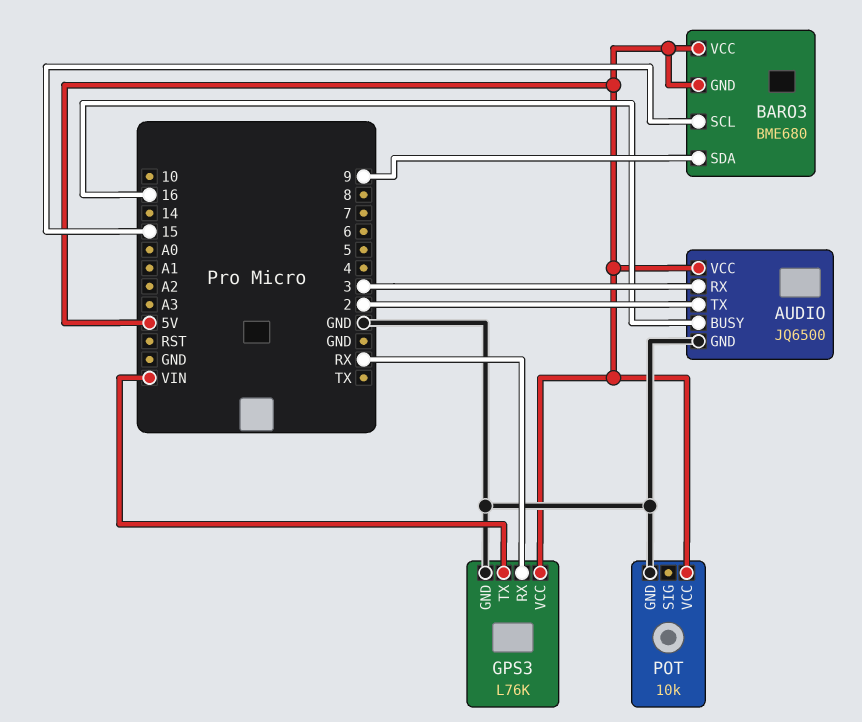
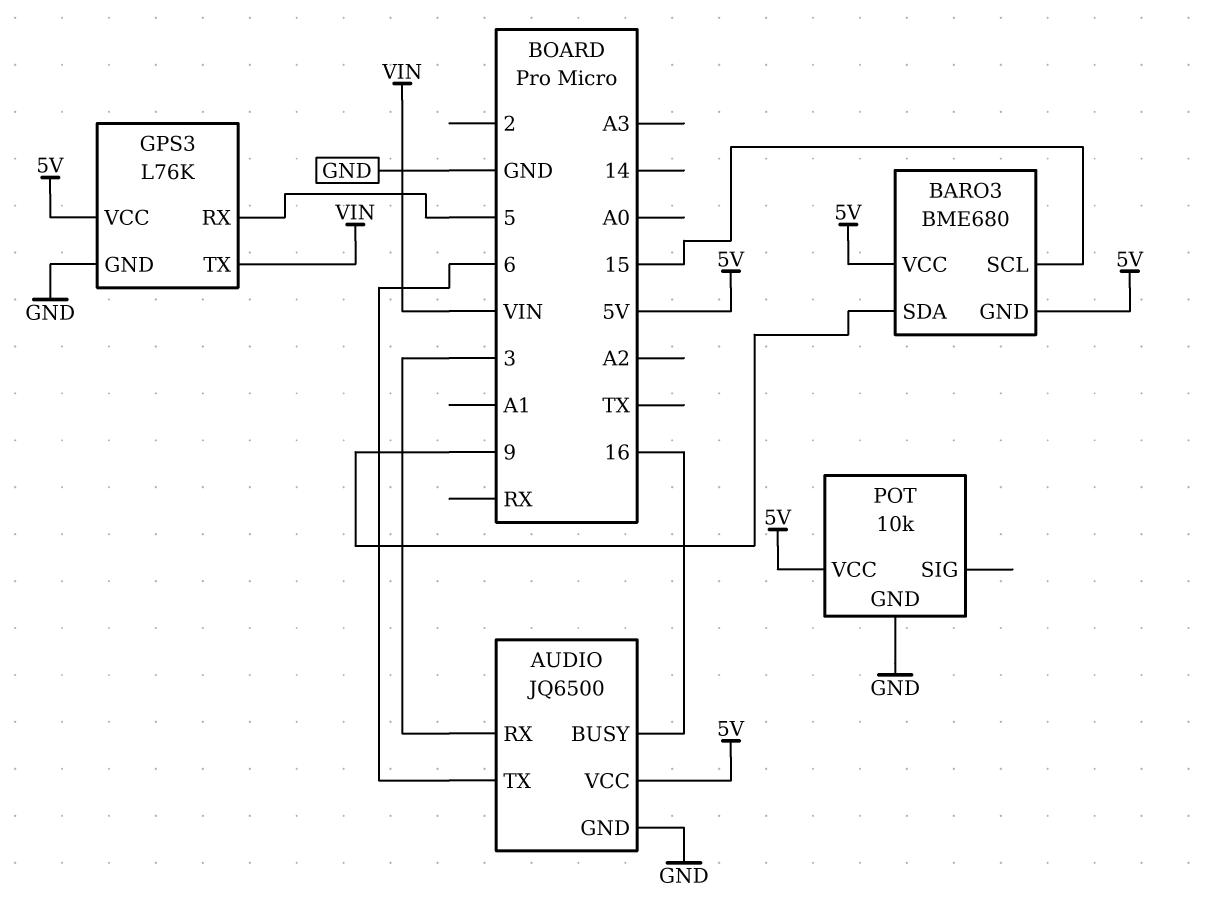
AUDIO pin TX: 2 -> 6
GPS3 pin RX: RX -> 5

